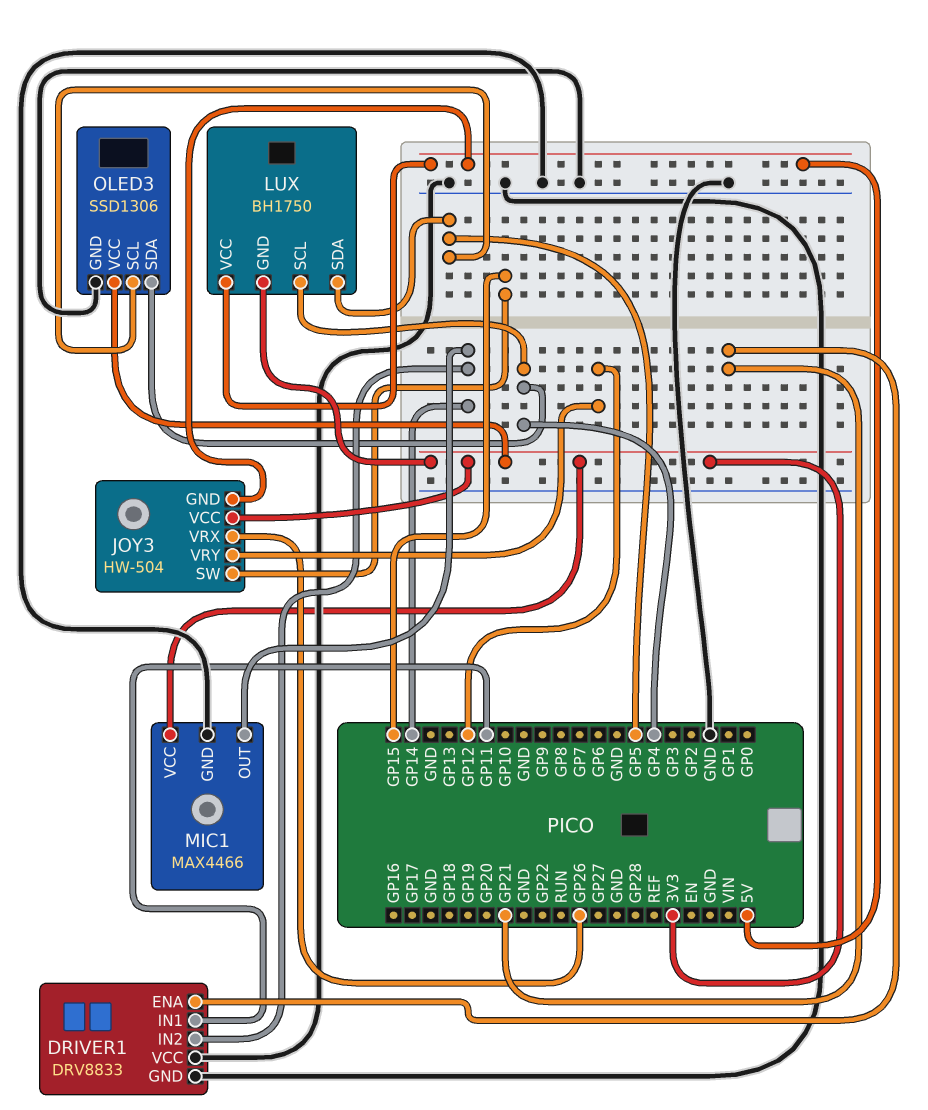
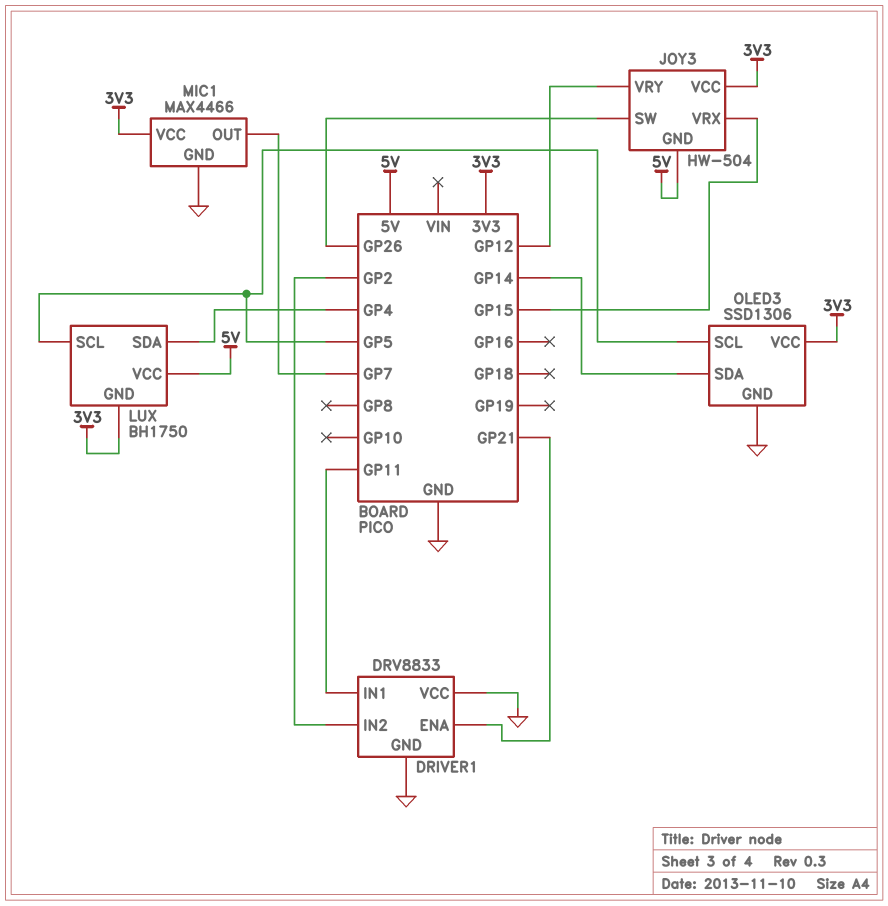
DRIVER1 pin IN2: GP14 -> GP2
JOY3 pin SW: GP15 -> GP26
JOY3 pin VRX: GP26 -> GP15
LUX pin SCL: GP4 -> GP5
LUX pin SDA: GP5 -> GP4
MIC1 pin OUT: GP14 -> GP7
OLED3 pin SDA: GP4 -> GP14

